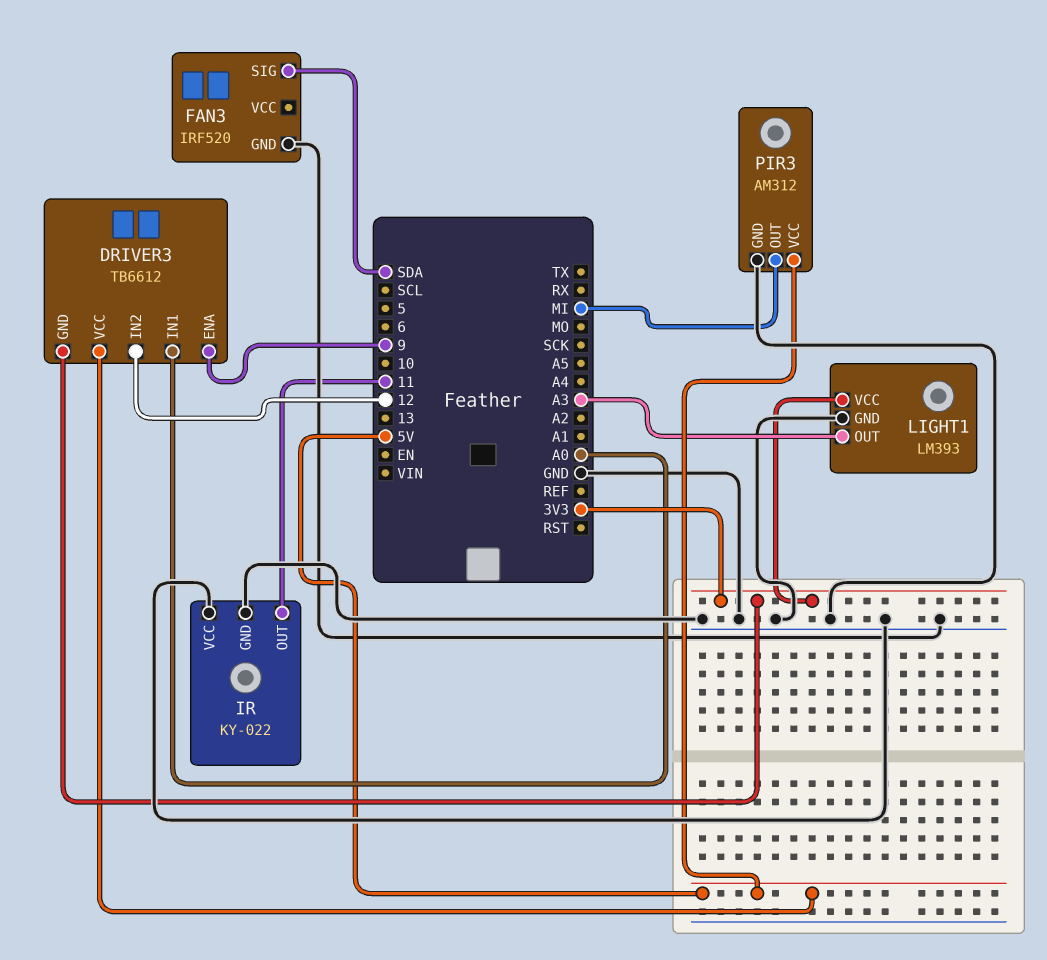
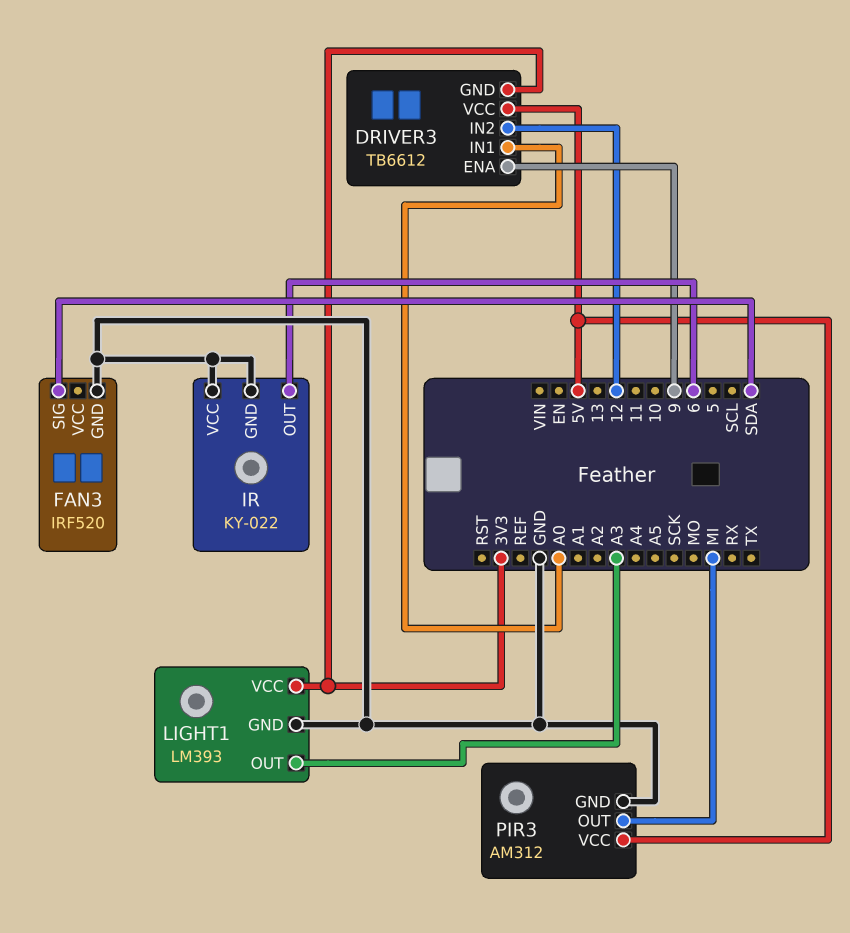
IR pin OUT: 11 -> 6

